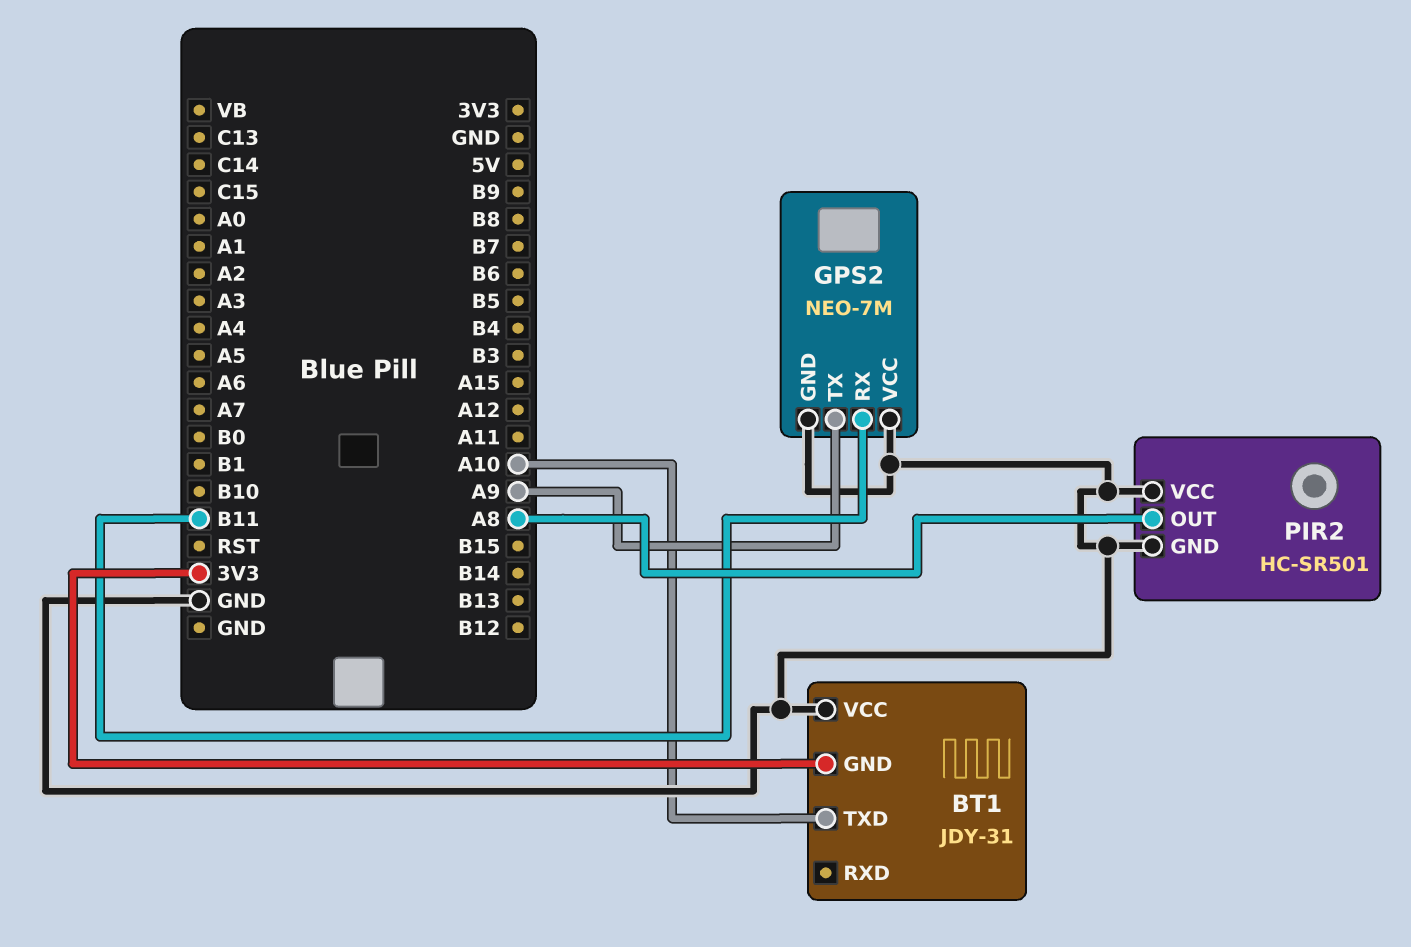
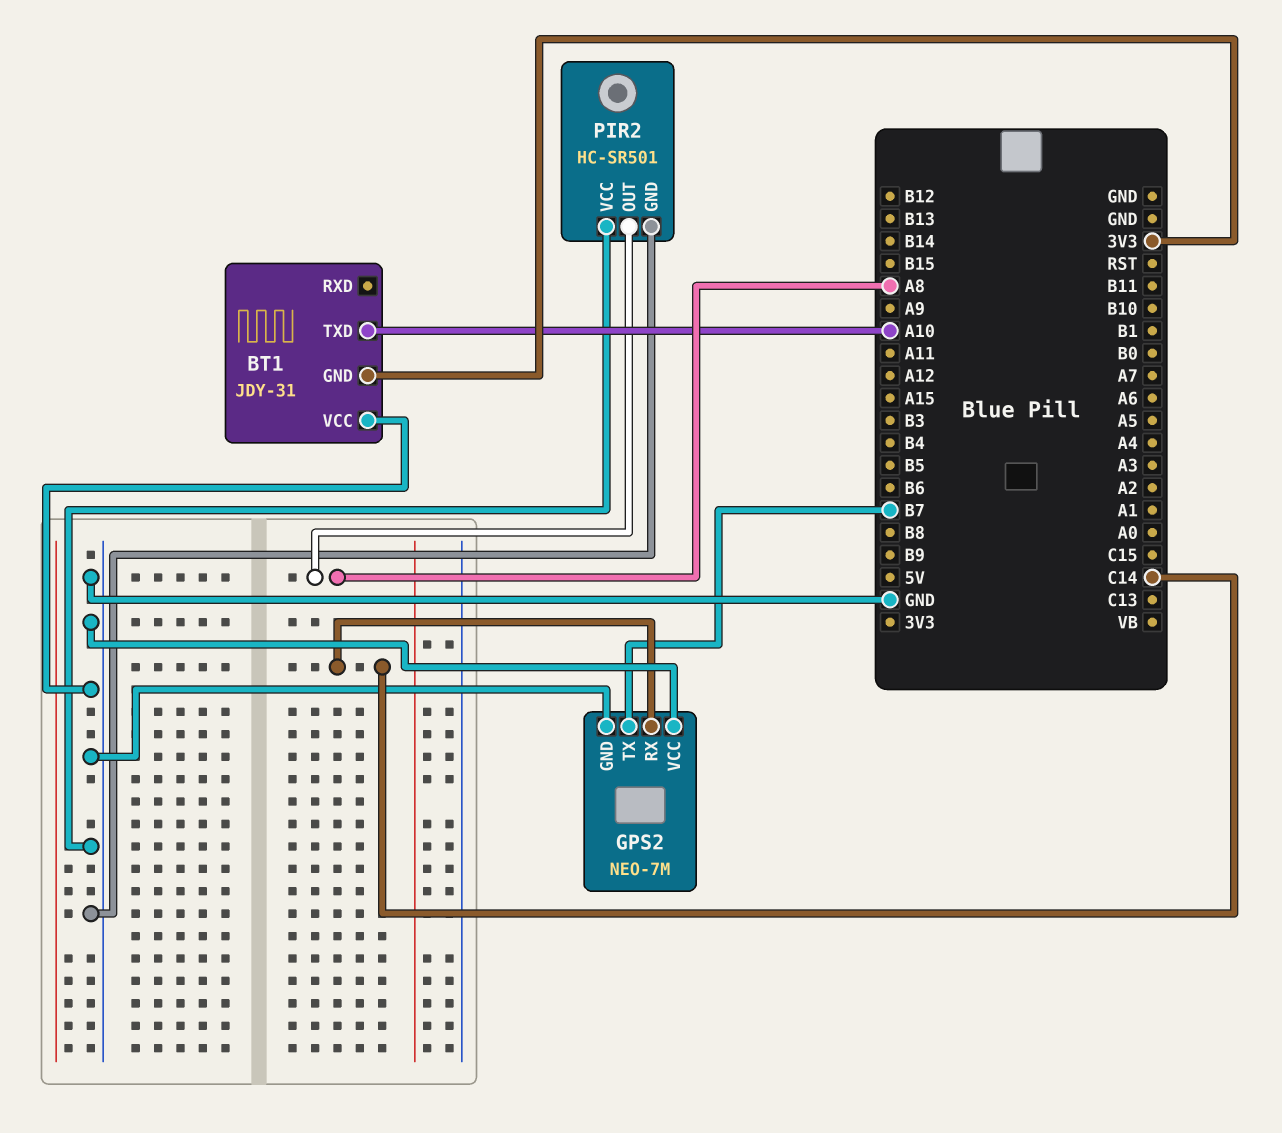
GPS2 pin RX: B11 -> C14
GPS2 pin TX: A9 -> B7

